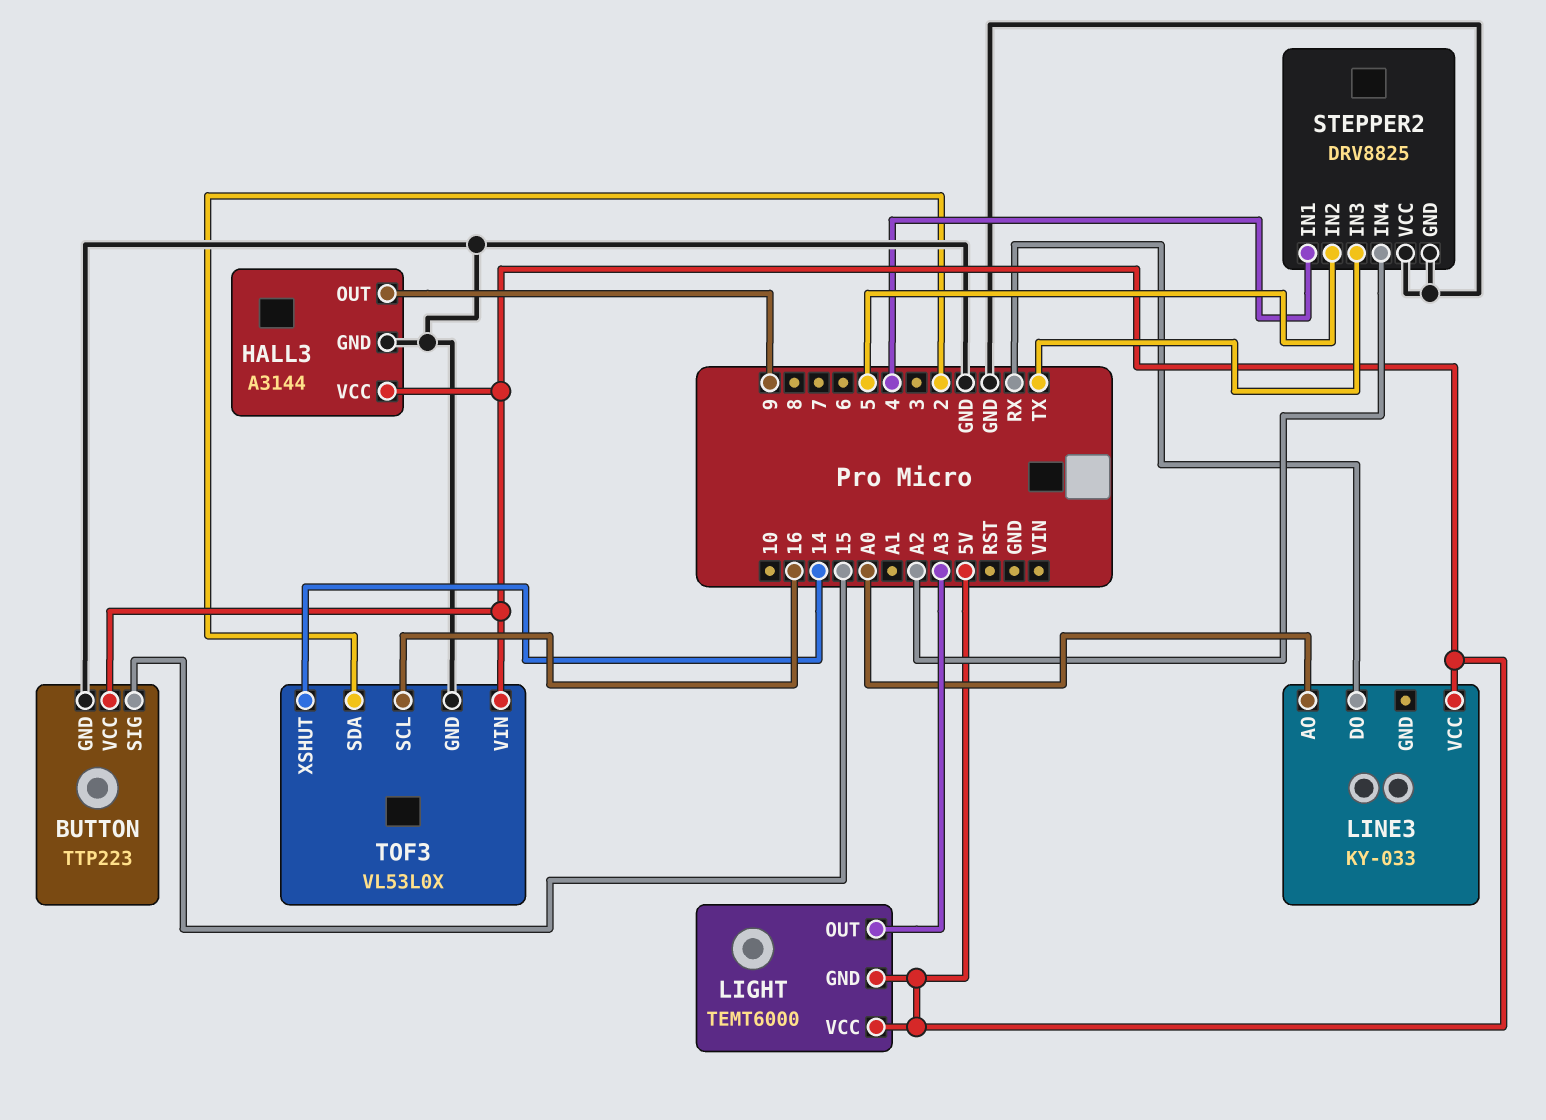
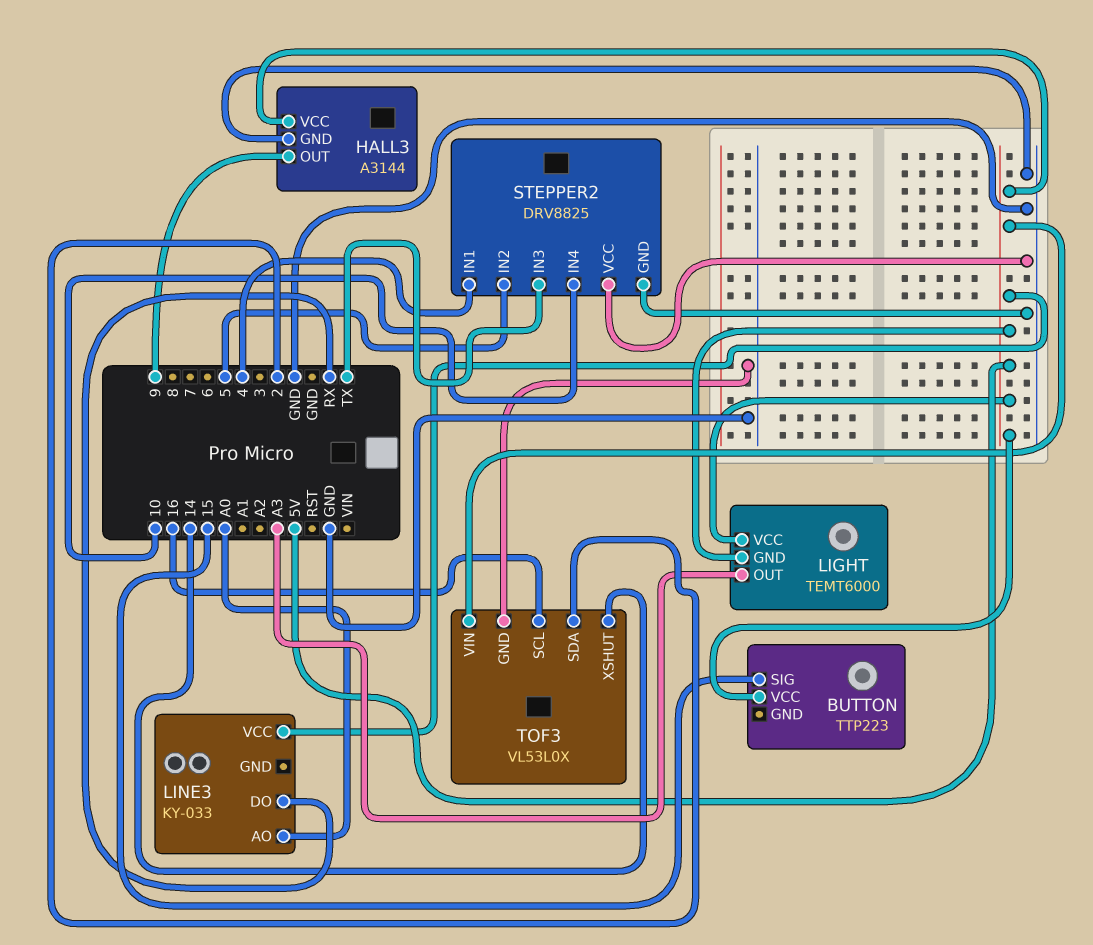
BUTTON pin GND: GND -> none
STEPPER2 pin IN4: A2 -> 10

